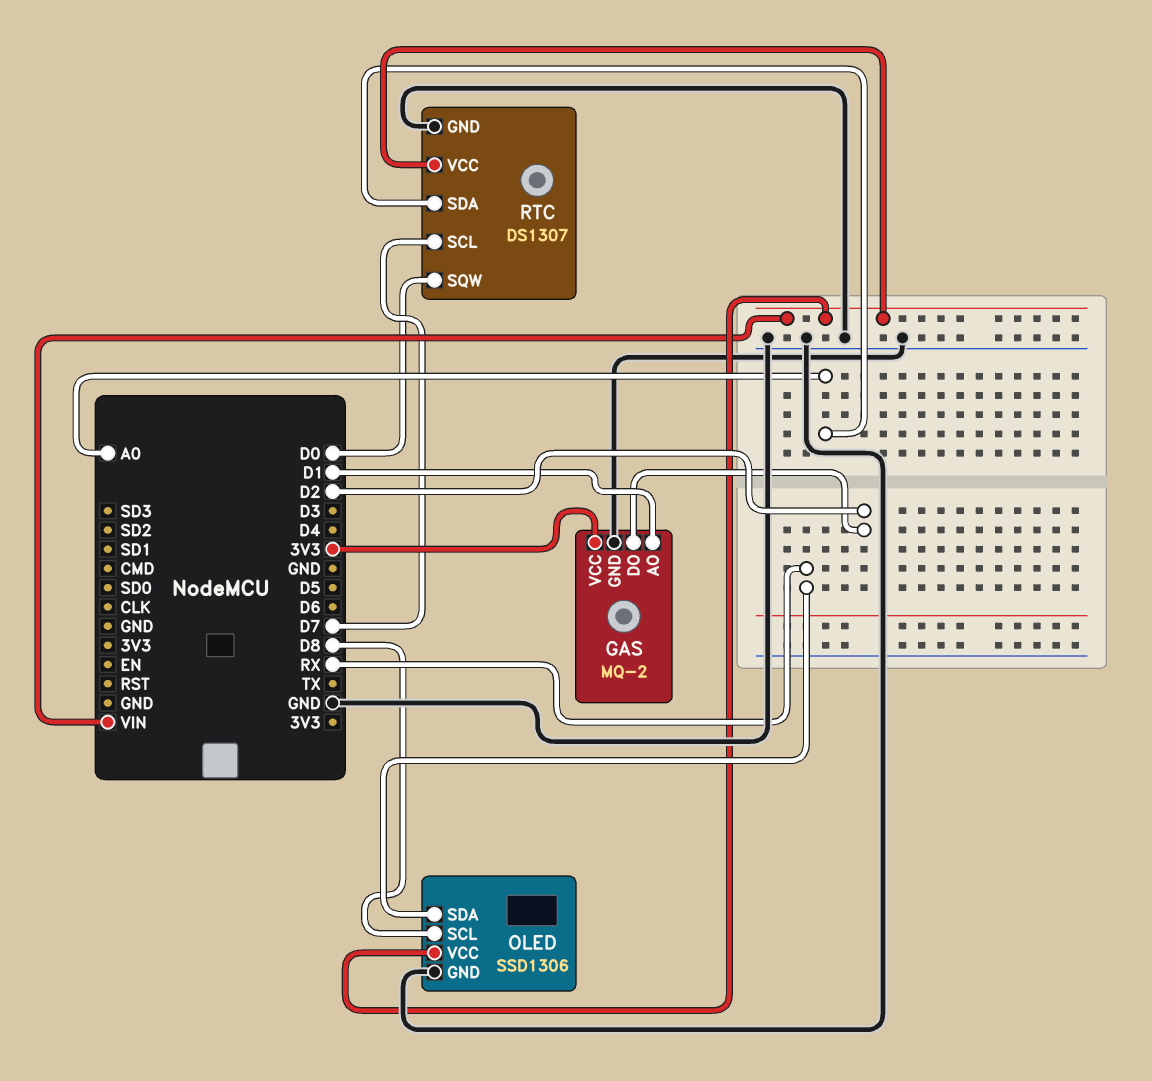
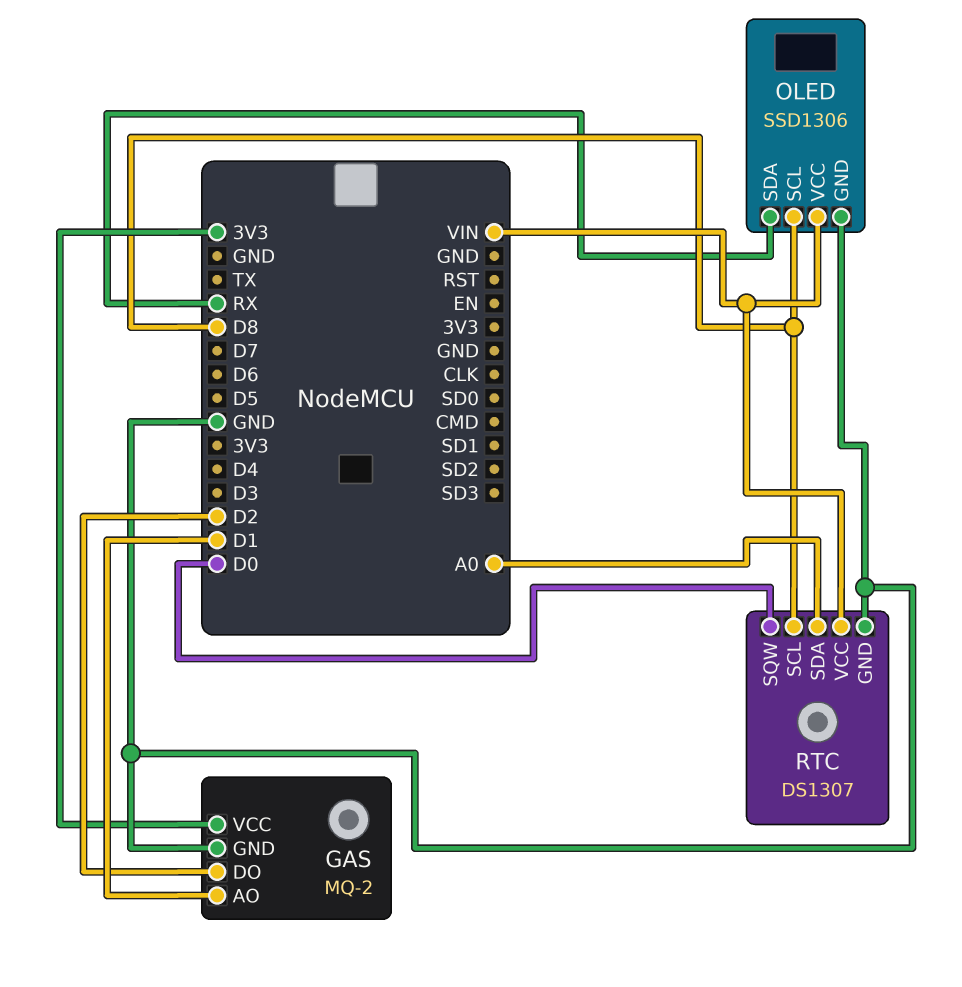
RTC pin SCL: D7 -> D8

